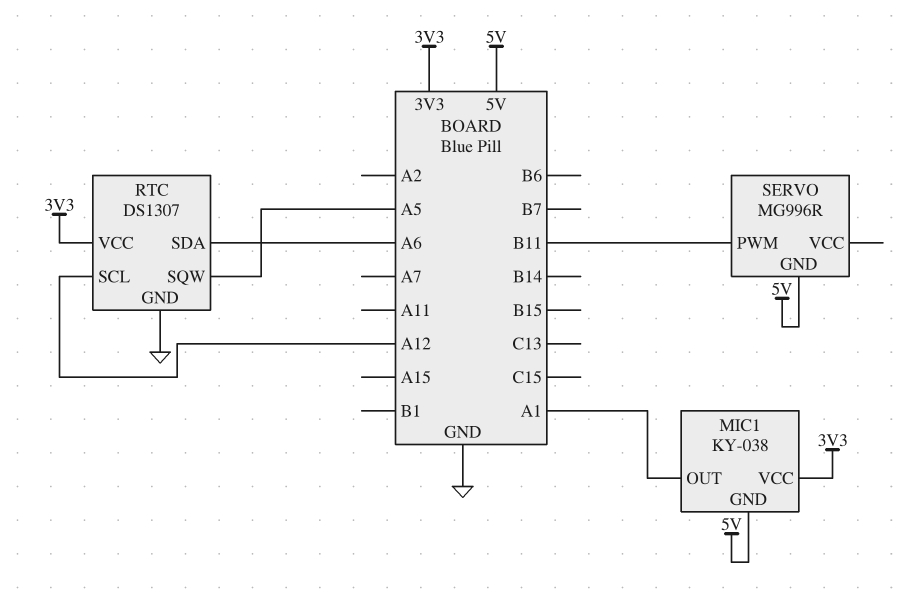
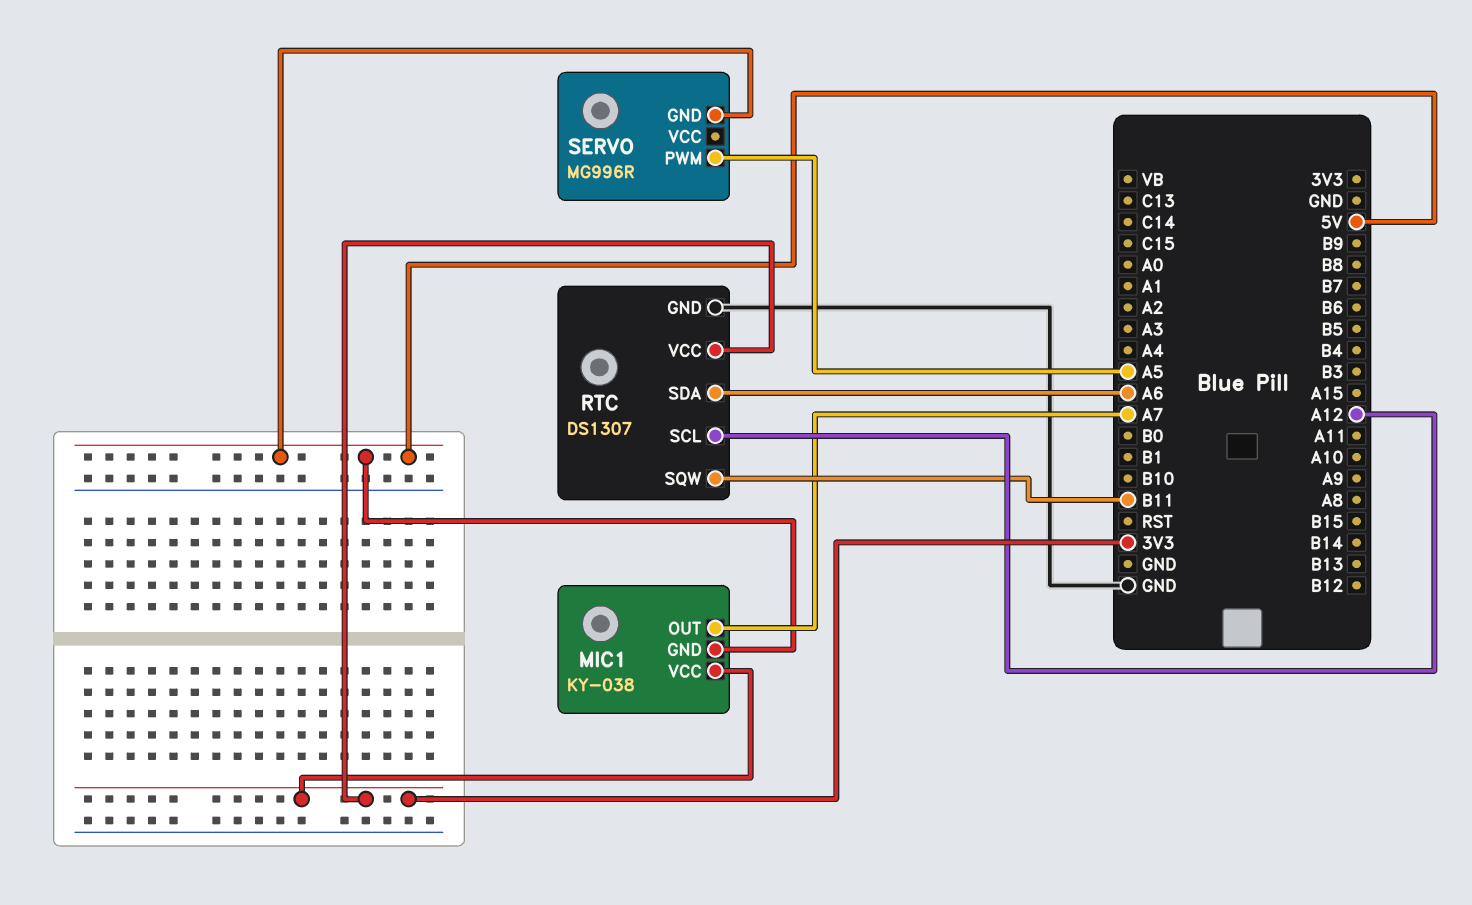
MIC1 pin OUT: A1 -> A7
RTC pin SQW: A5 -> B11
SERVO pin PWM: B11 -> A5

